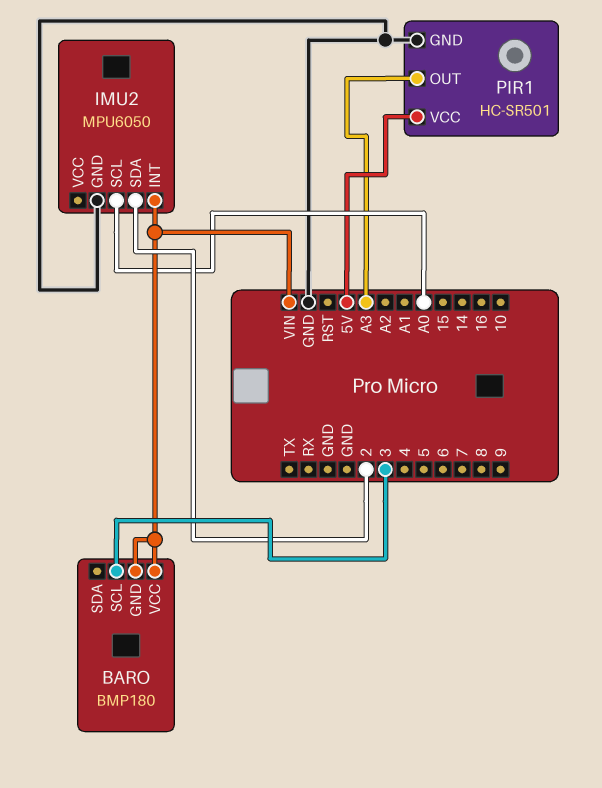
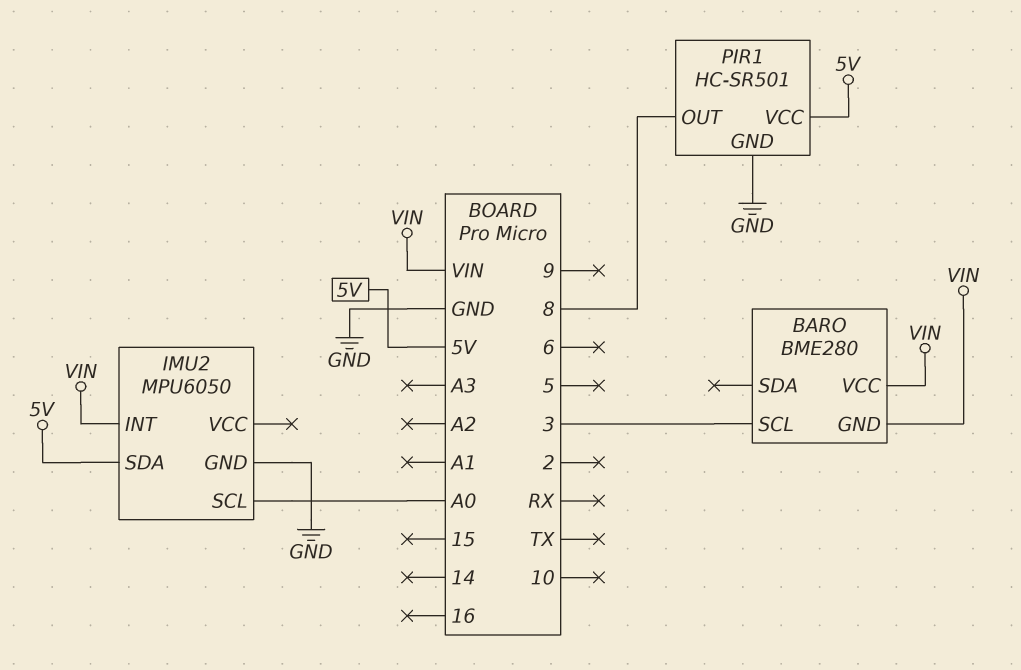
BARO: BMP180 -> BME280
IMU2 pin SDA: 2 -> 5V
PIR1 pin OUT: A3 -> 8

